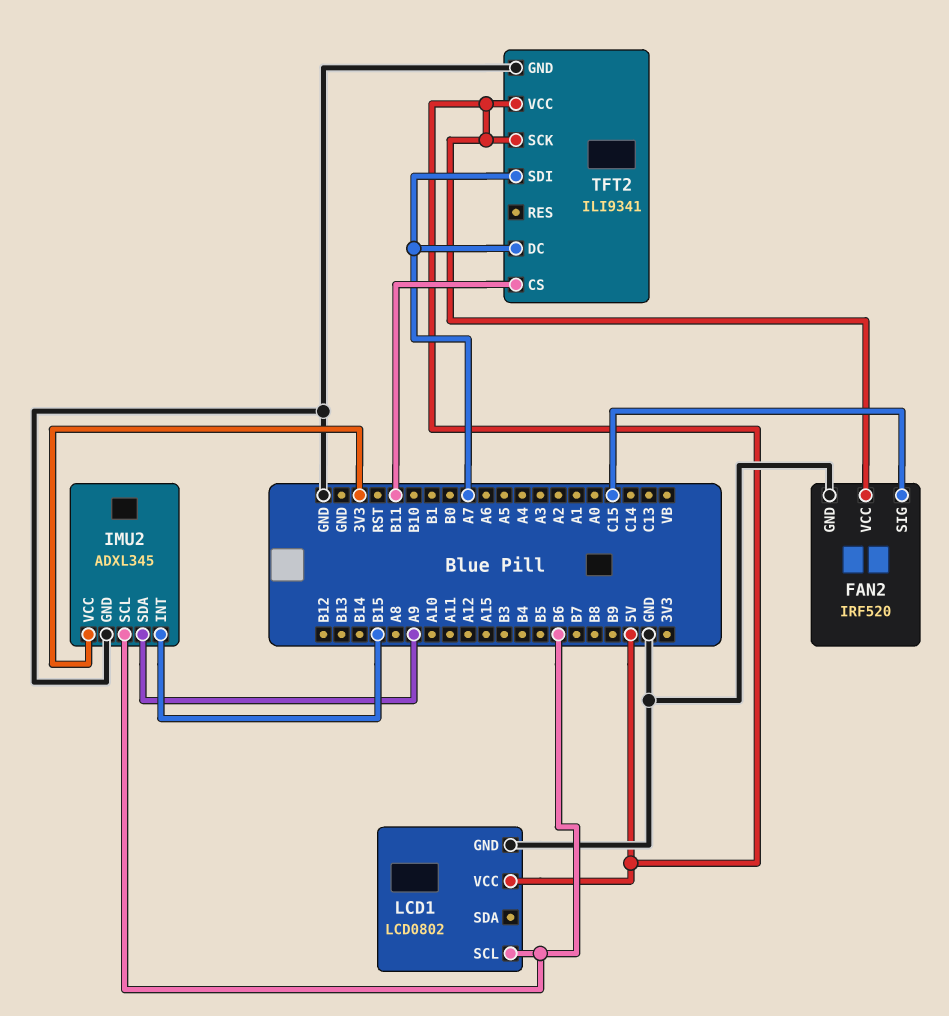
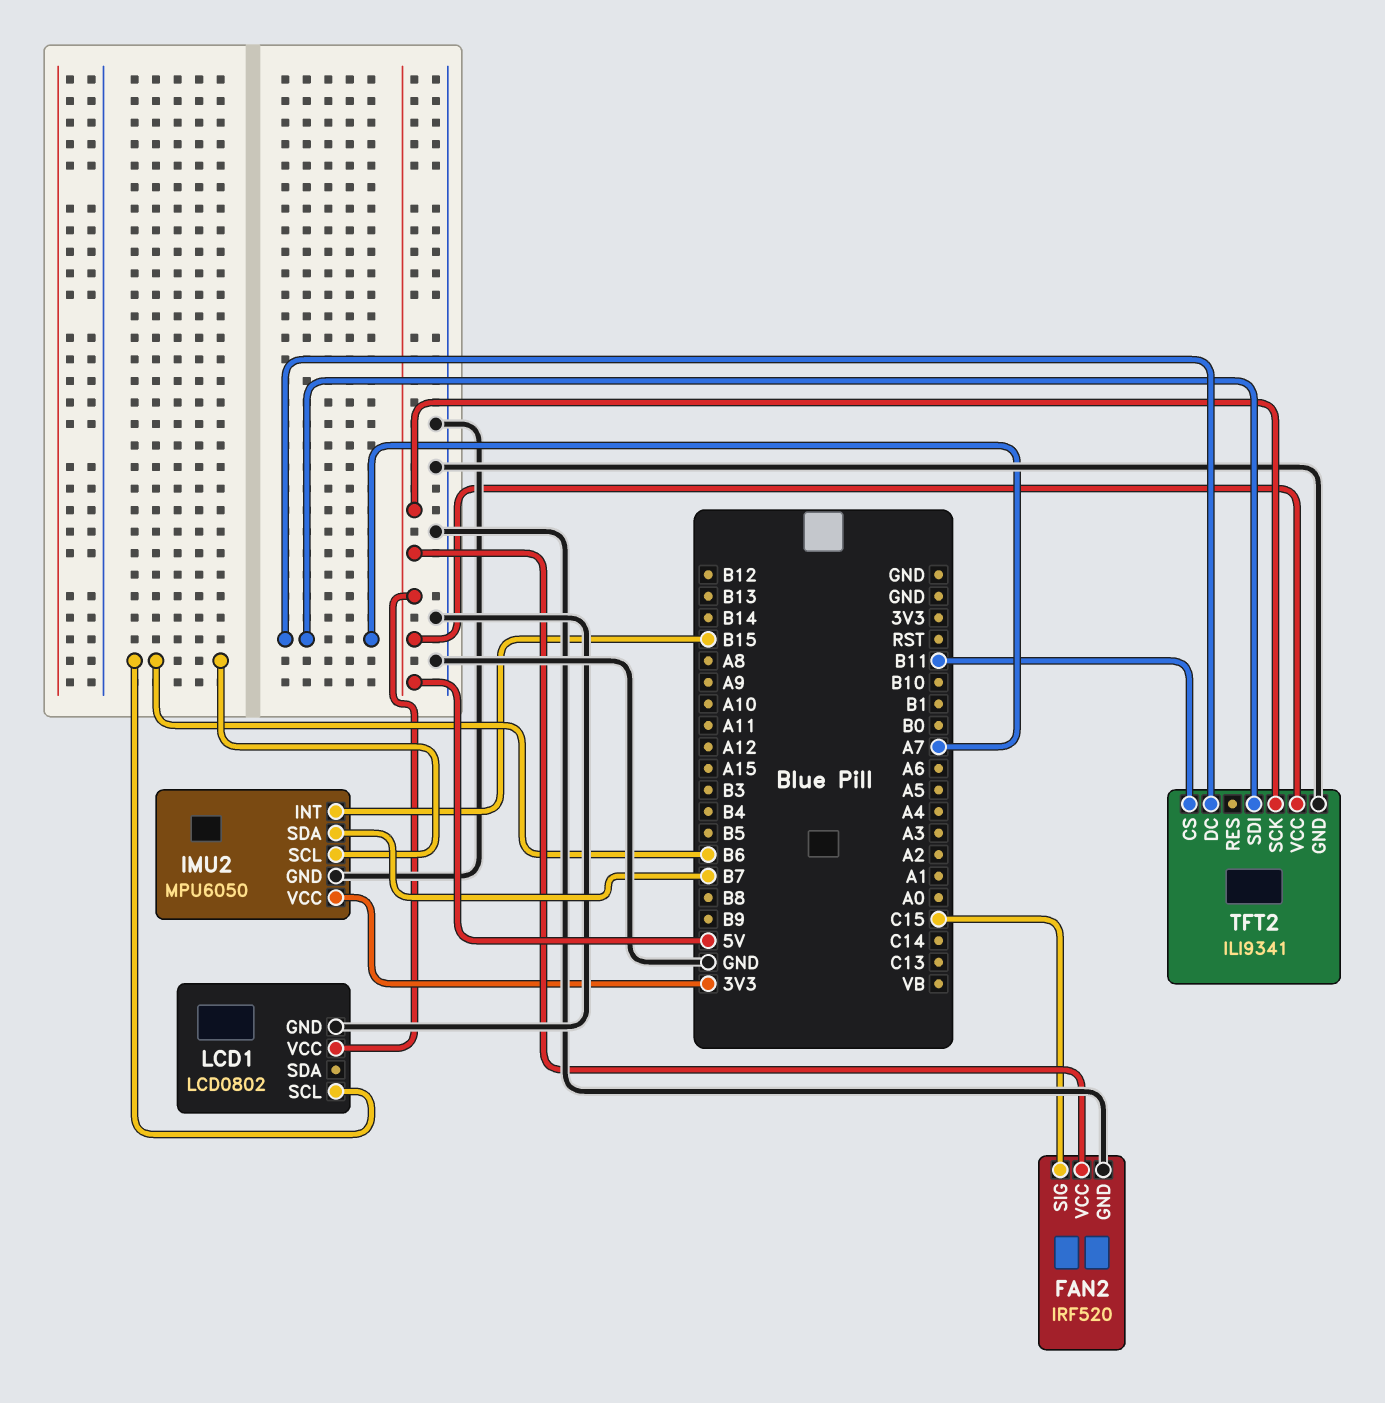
IMU2: ADXL345 -> MPU6050
IMU2 pin SDA: A9 -> B7

